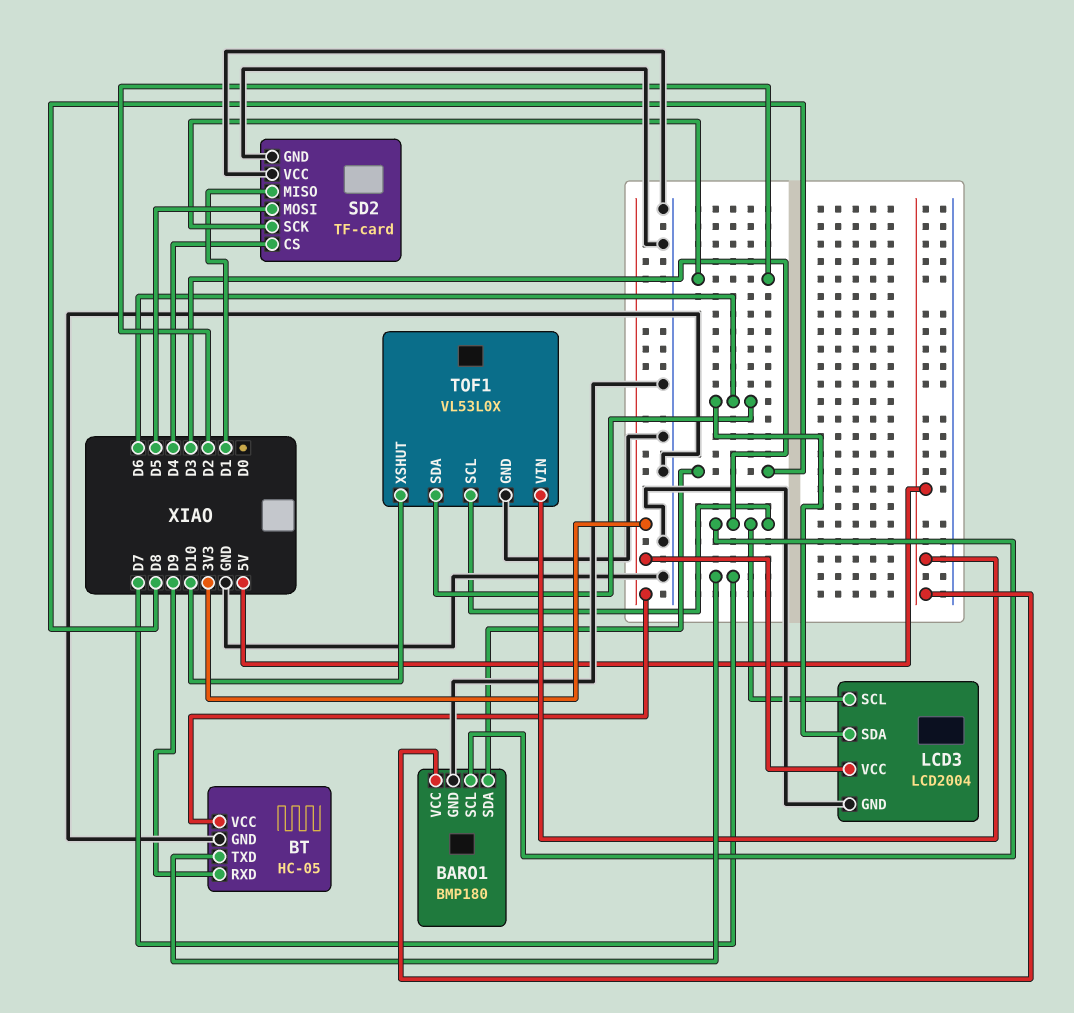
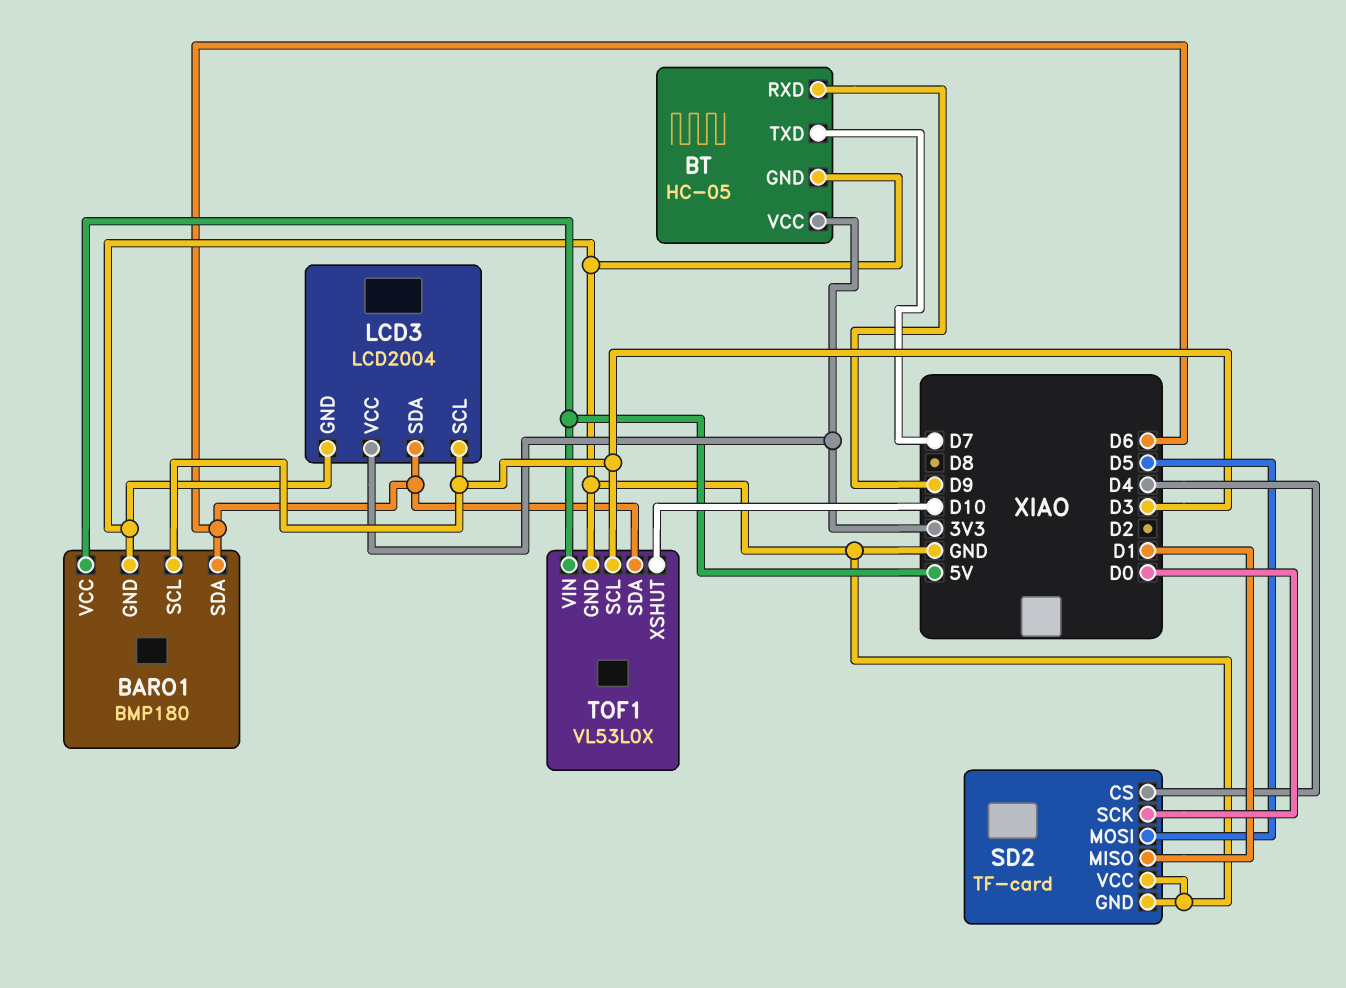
BARO1 pin SDA: D8 -> D6
SD2 pin SCK: D2 -> D0

